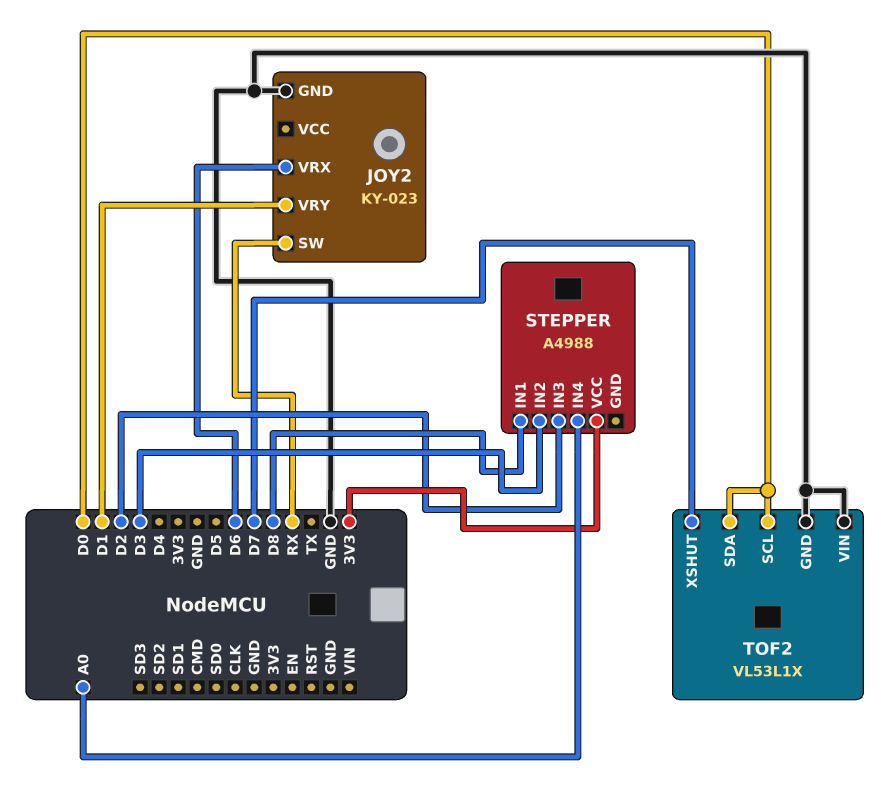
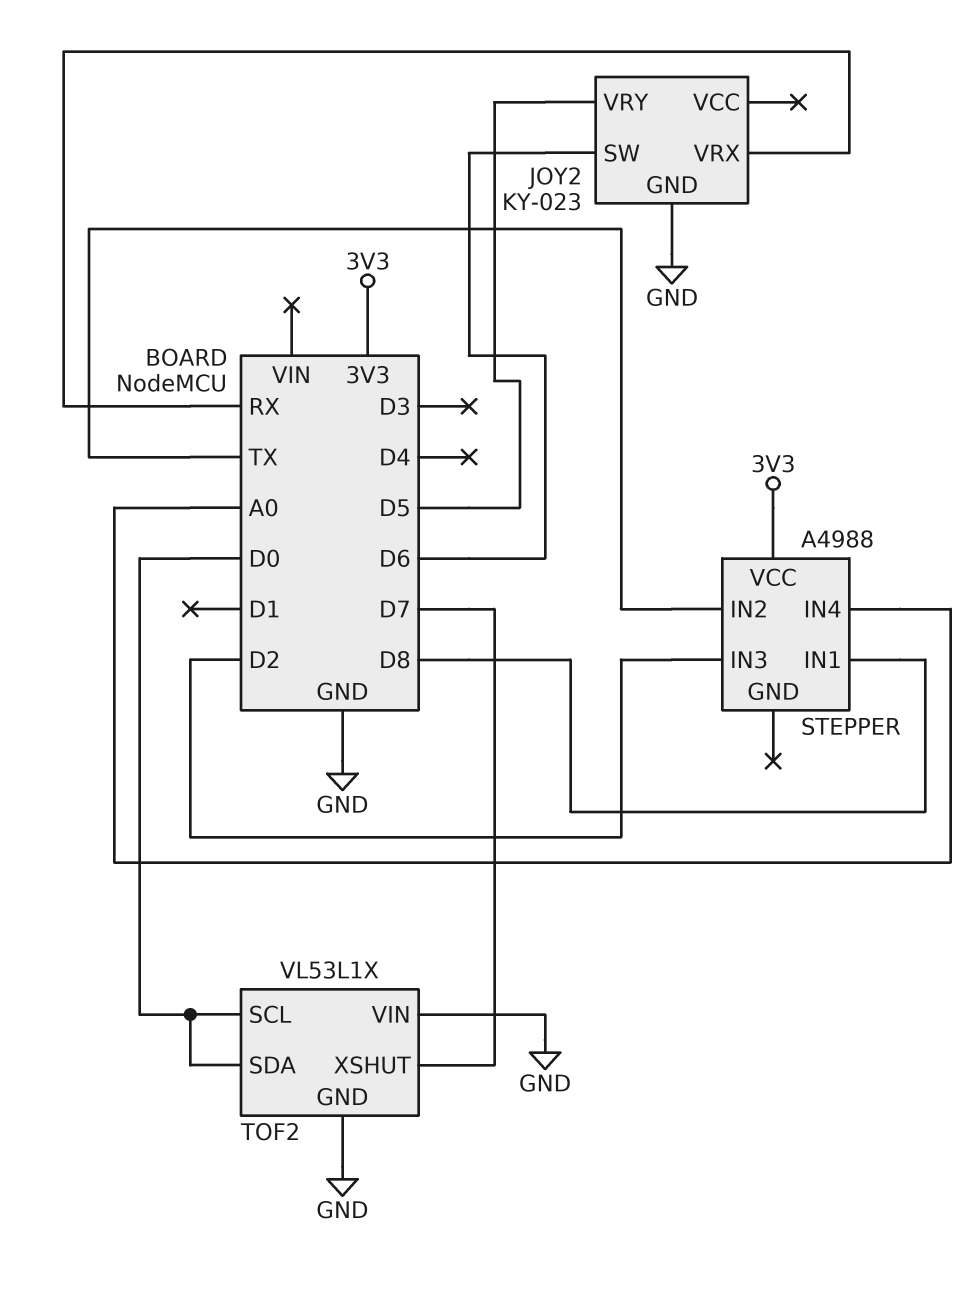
JOY2 pin SW: RX -> D6
JOY2 pin VRX: D6 -> RX
JOY2 pin VRY: D1 -> D5
STEPPER pin IN2: D3 -> TX

